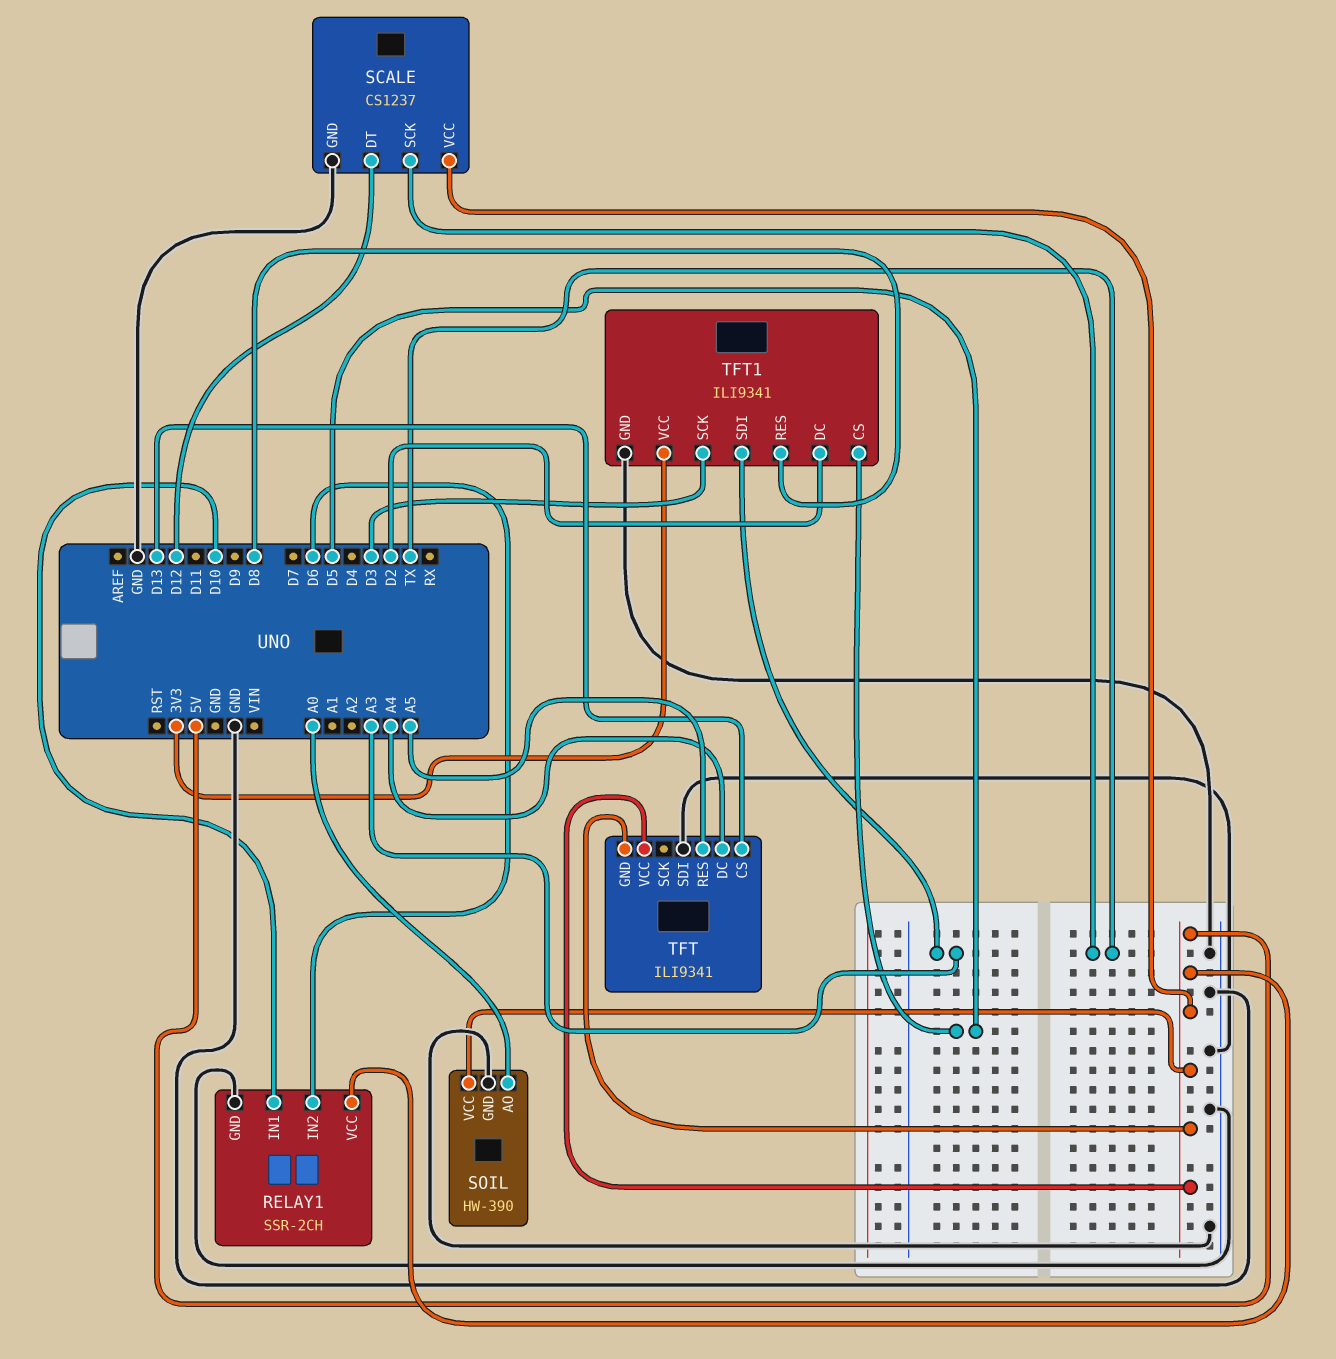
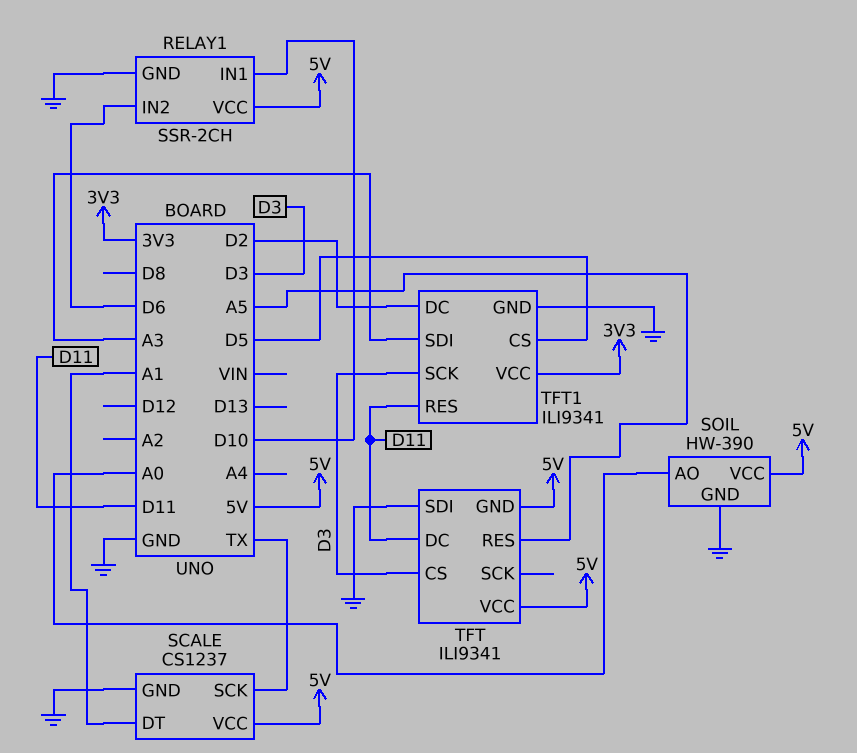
SCALE pin DT: D12 -> A1
TFT pin CS: D13 -> D3
TFT pin DC: A4 -> D11
TFT1 pin RES: D8 -> D11

